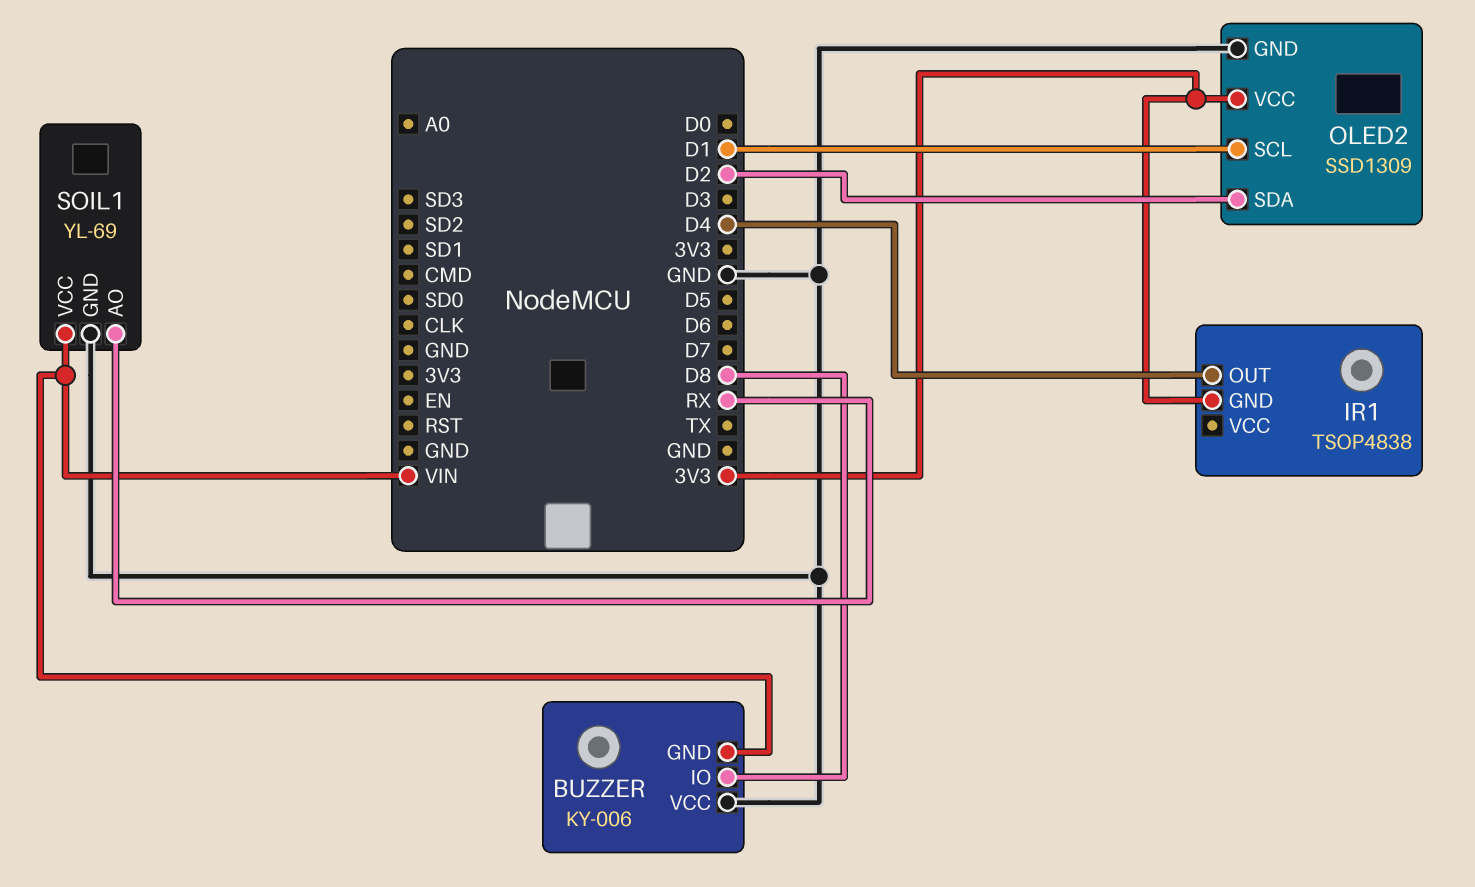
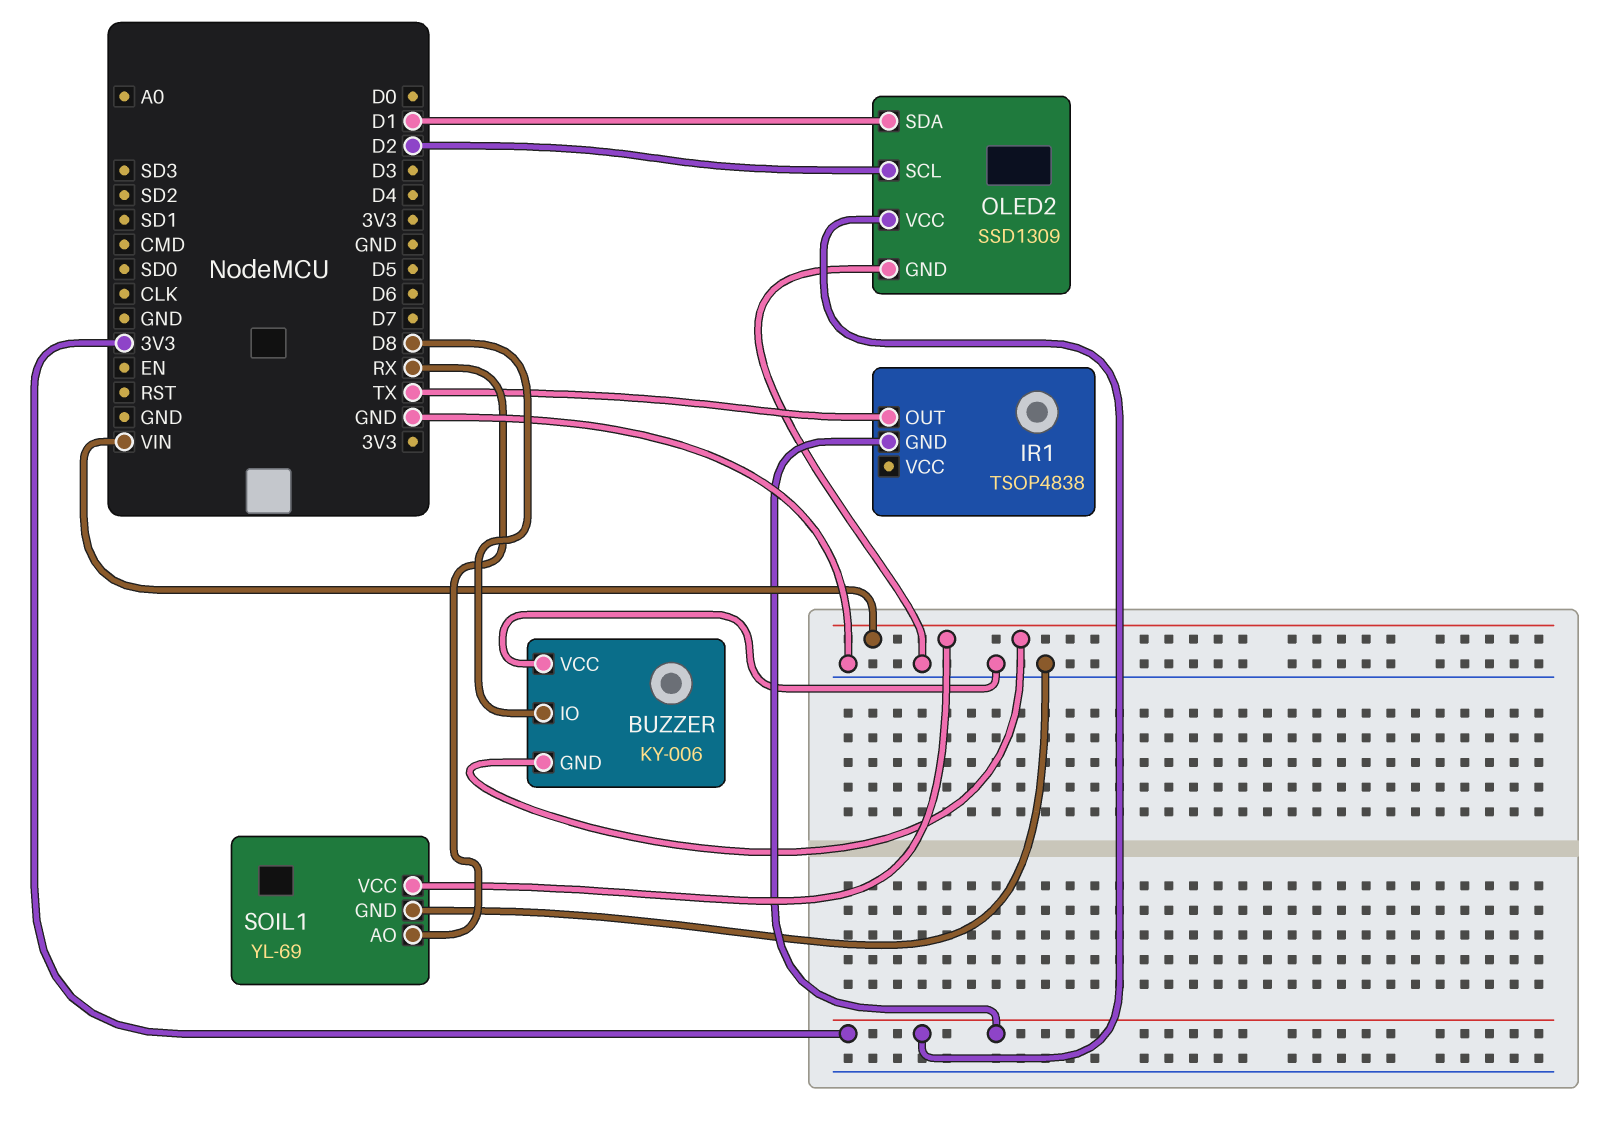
IR1 pin OUT: D4 -> TX
OLED2 pin SCL: D1 -> D2
OLED2 pin SDA: D2 -> D1

